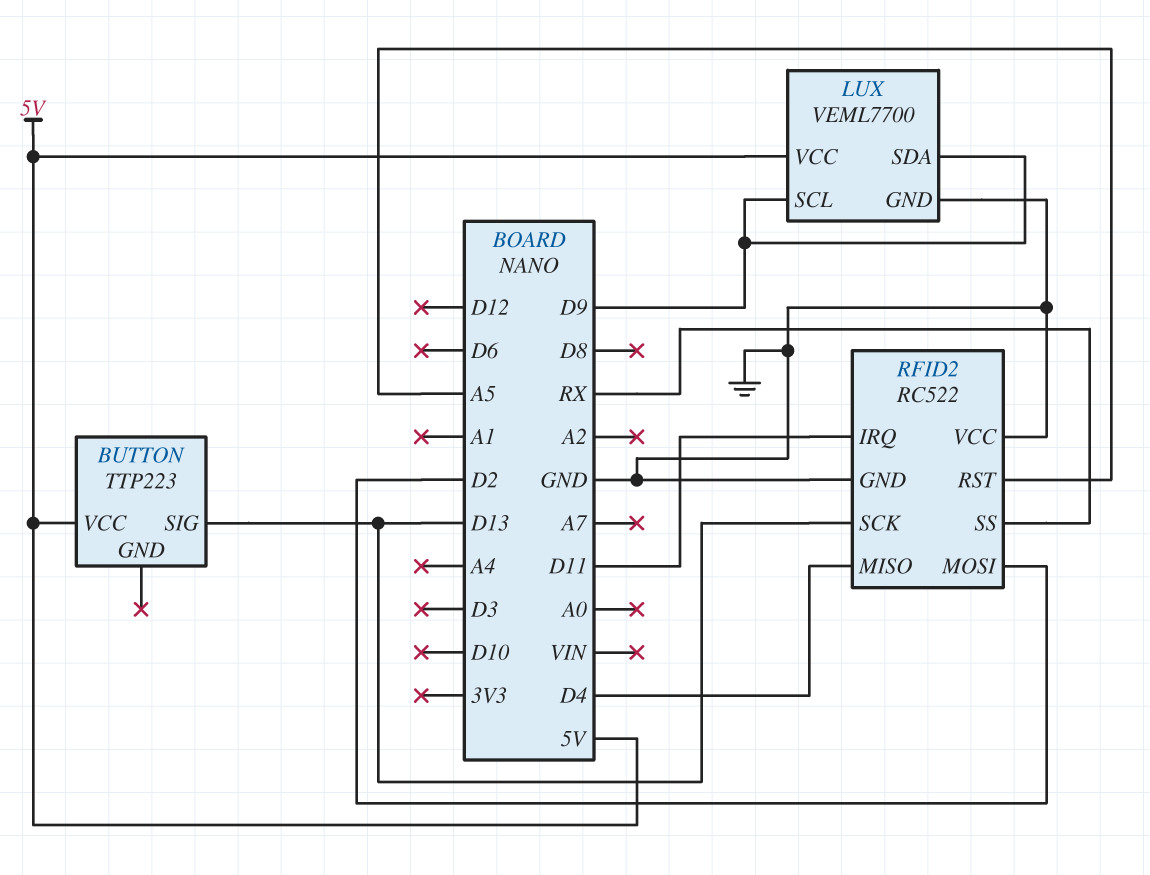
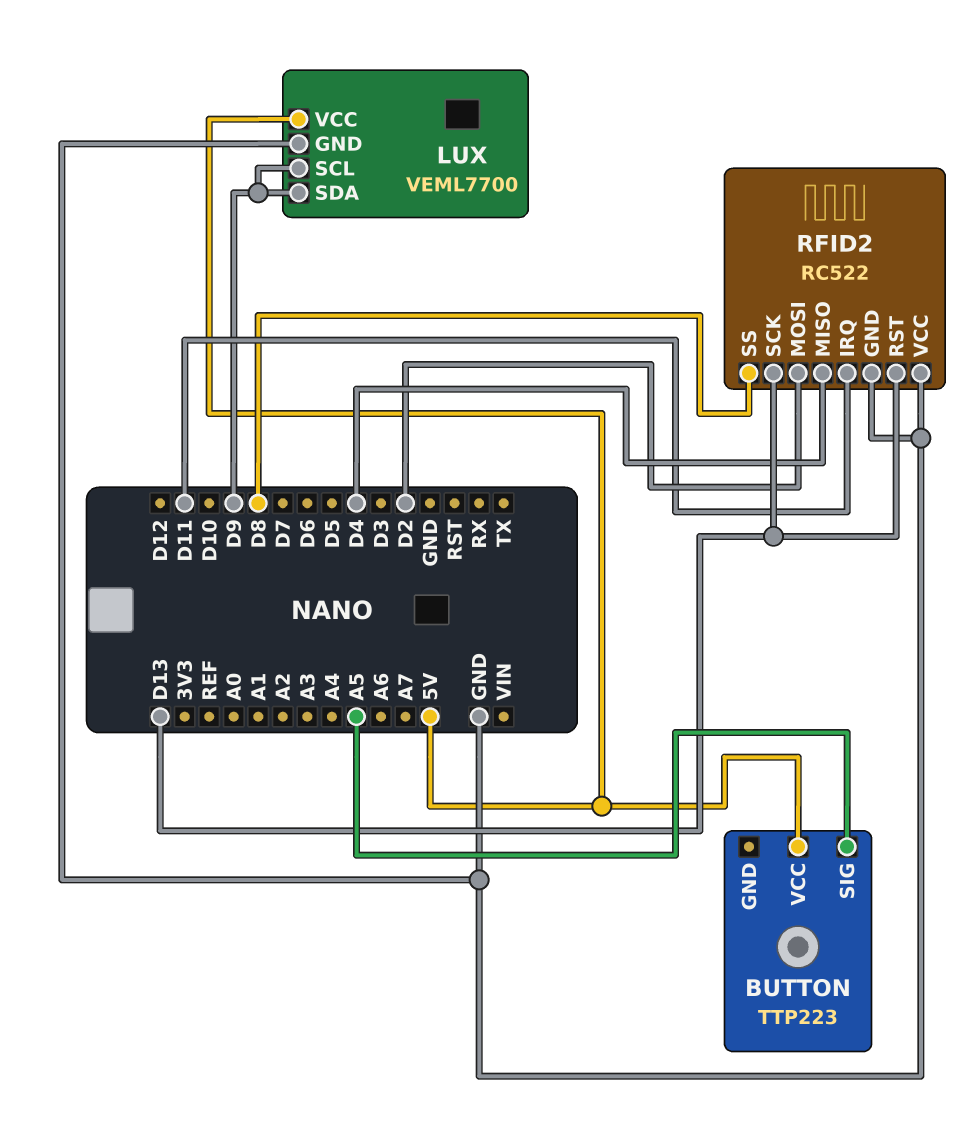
BUTTON pin SIG: D13 -> A5
RFID2 pin RST: A5 -> D13
RFID2 pin SS: RX -> D8

